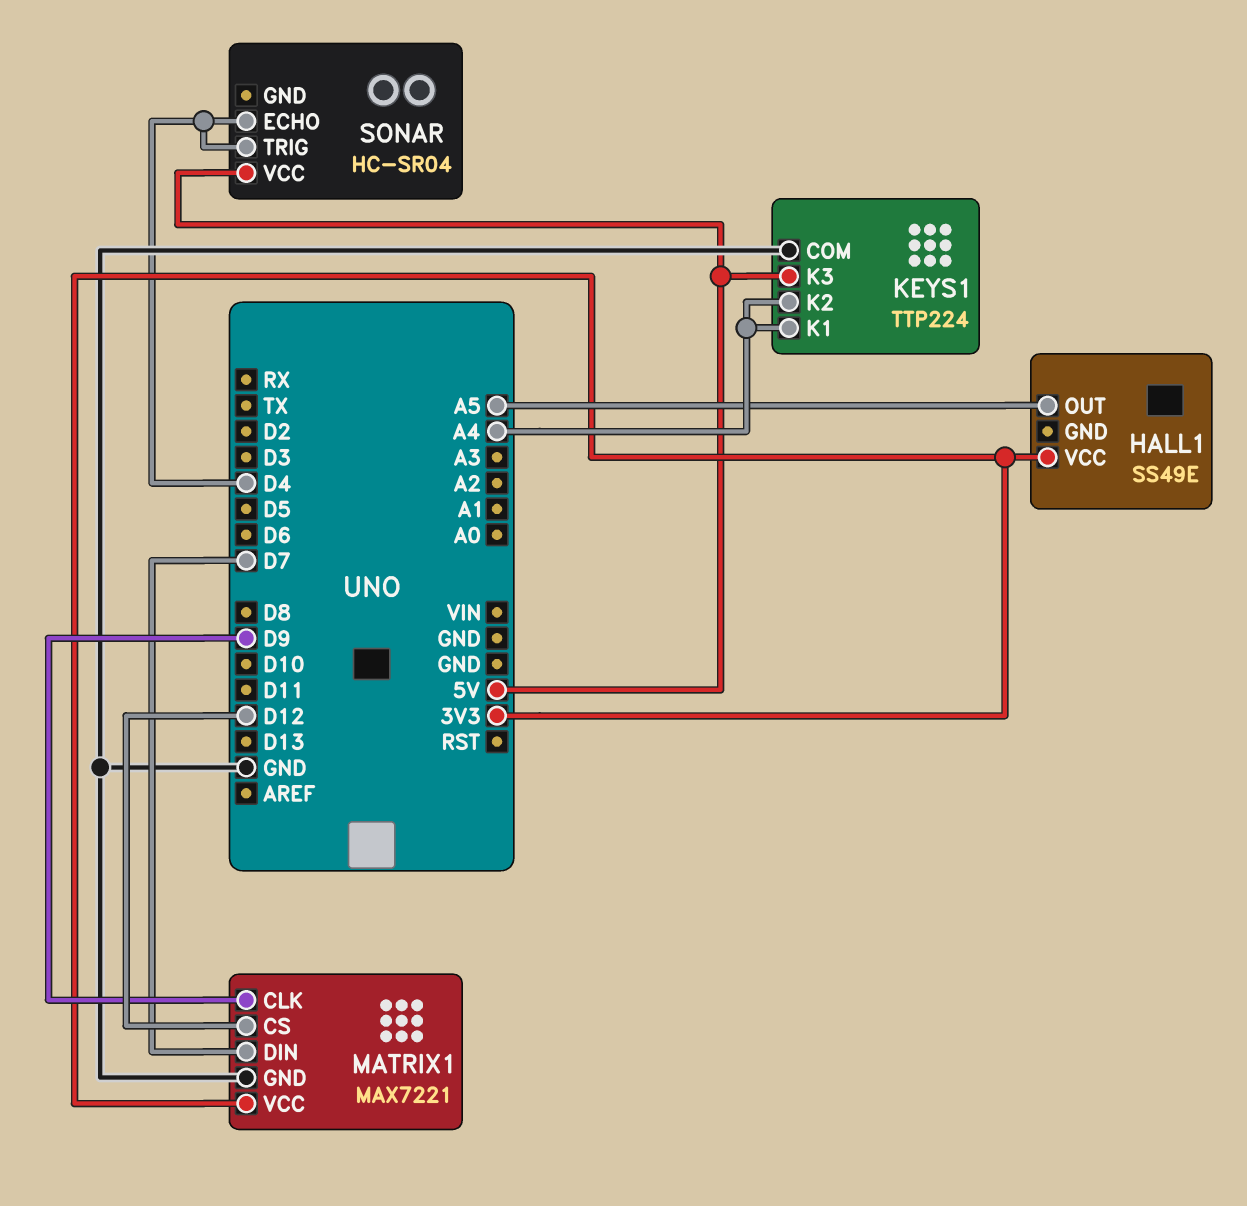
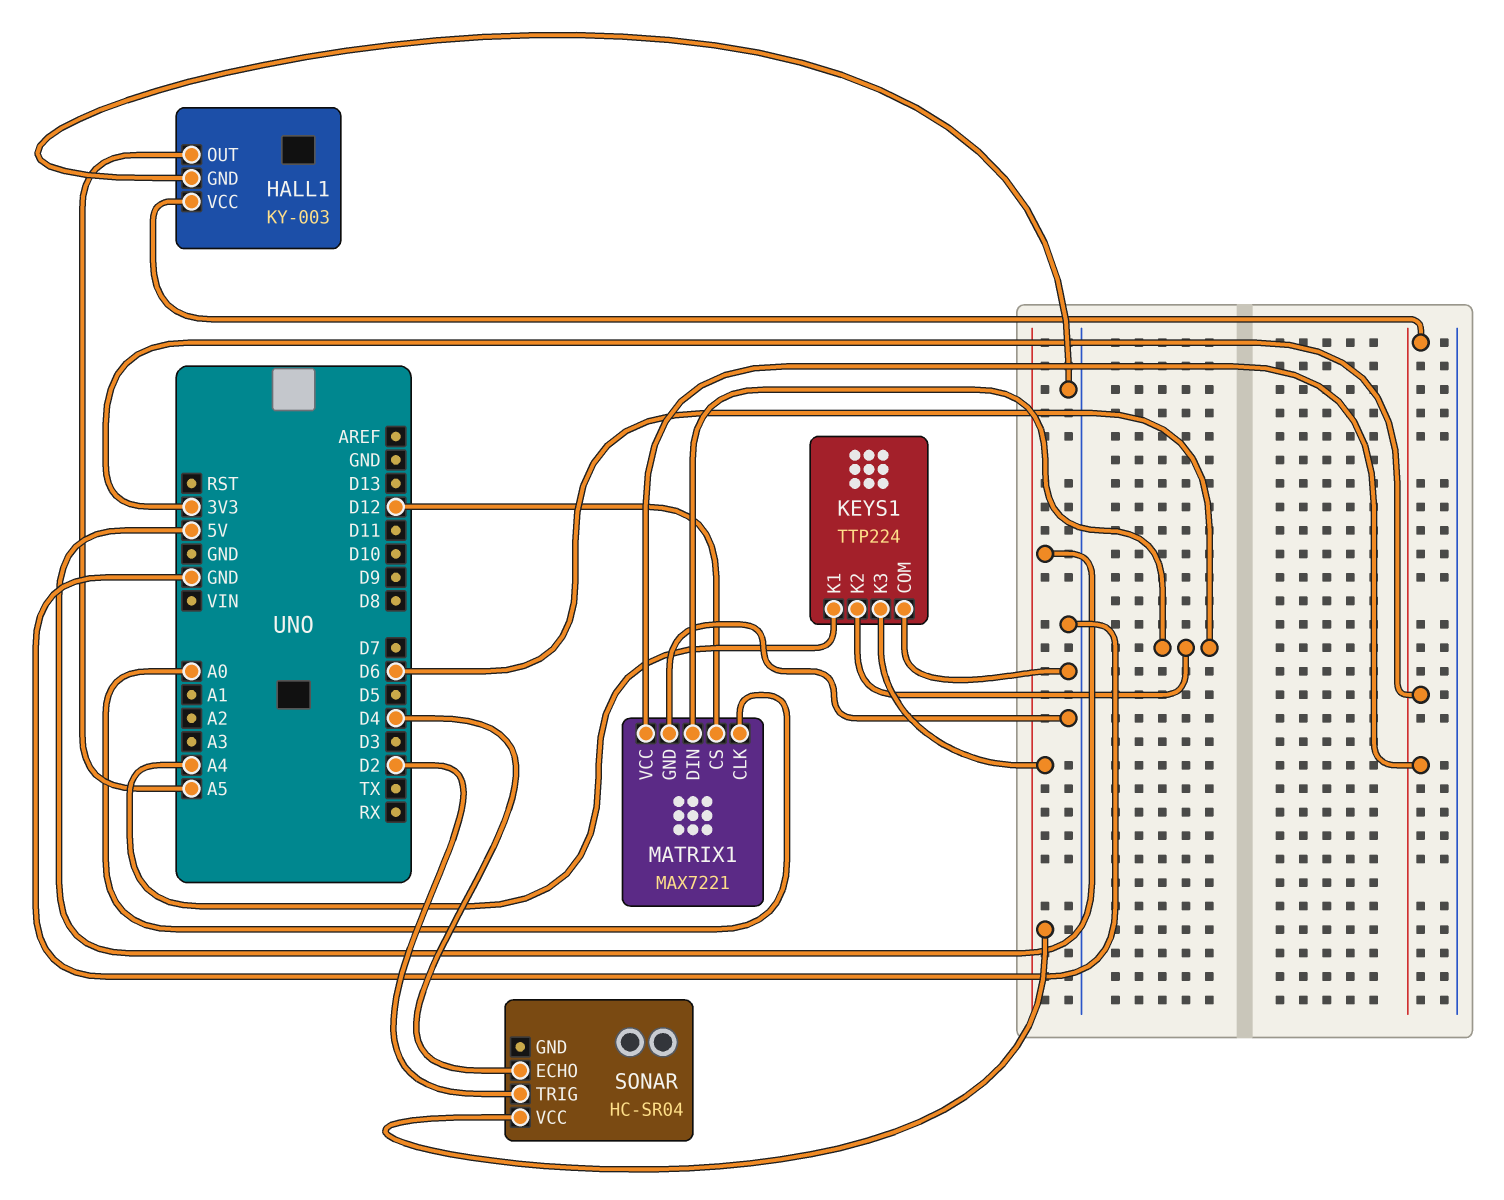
HALL1: SS49E -> KY-003
HALL1 pin GND: none -> GND
KEYS1 pin K2: A4 -> D6
MATRIX1 pin CLK: D9 -> A0
MATRIX1 pin DIN: D7 -> D6
SONAR pin TRIG: D4 -> D2

